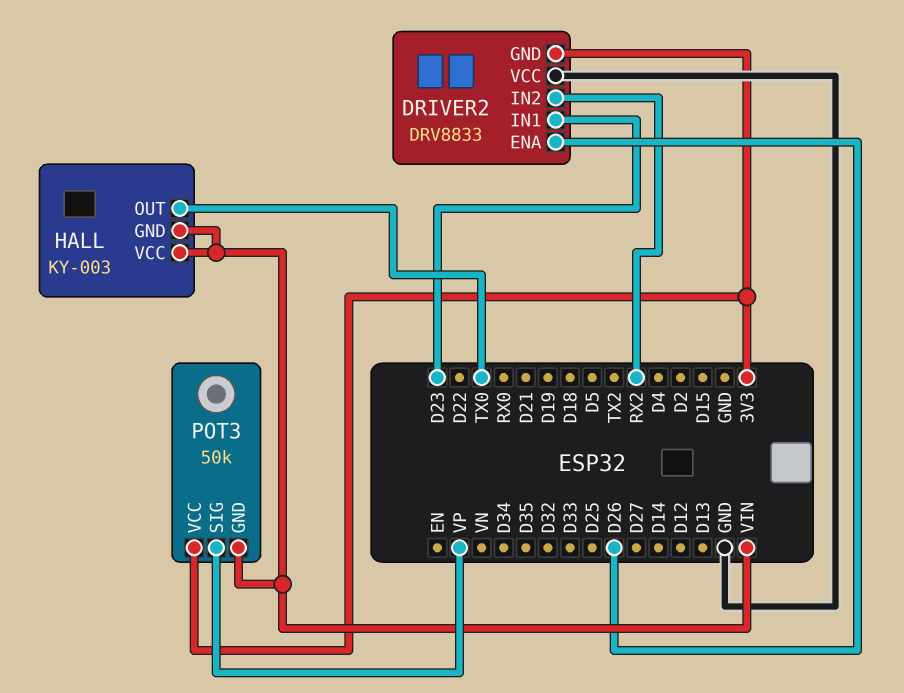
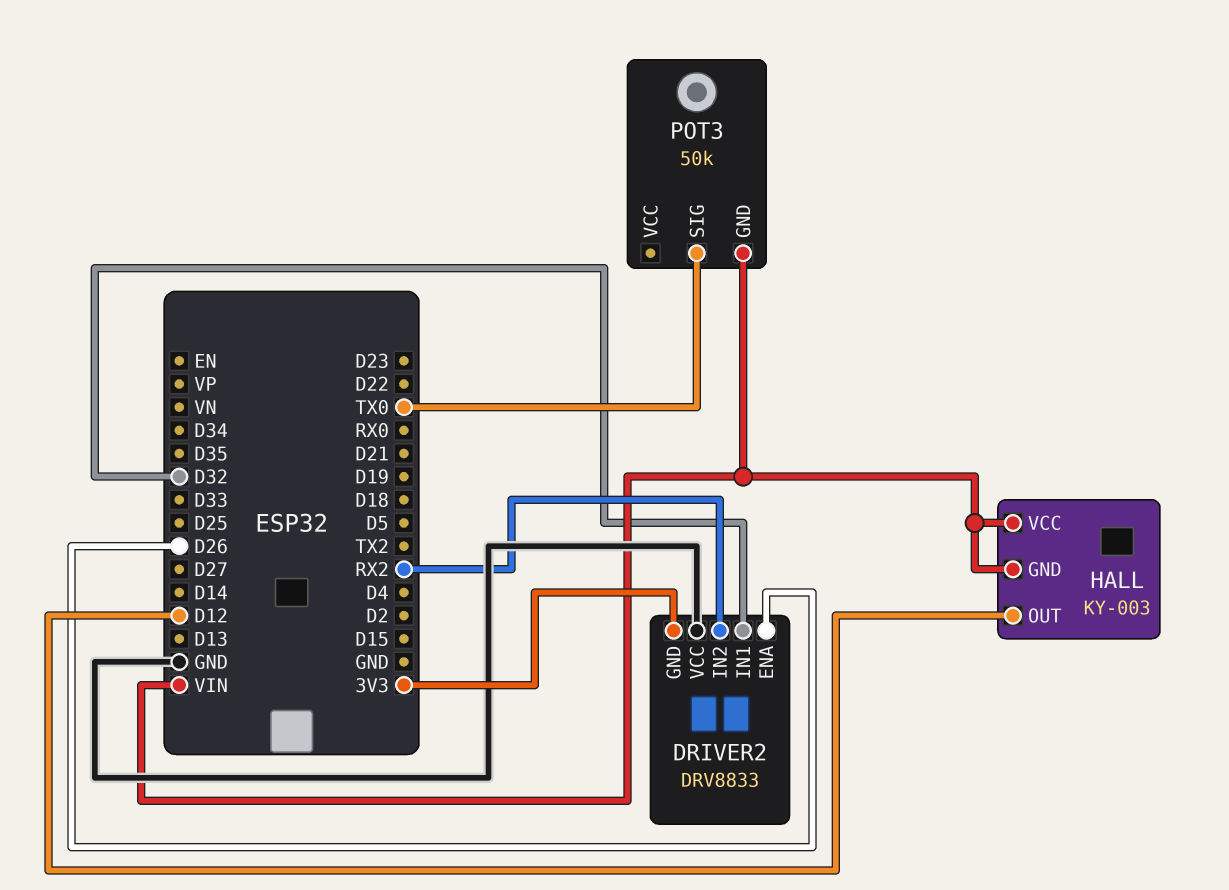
DRIVER2 pin IN1: D23 -> D32
HALL pin OUT: TX0 -> D12
POT3 pin SIG: VP -> TX0
POT3 pin VCC: 3V3 -> none

